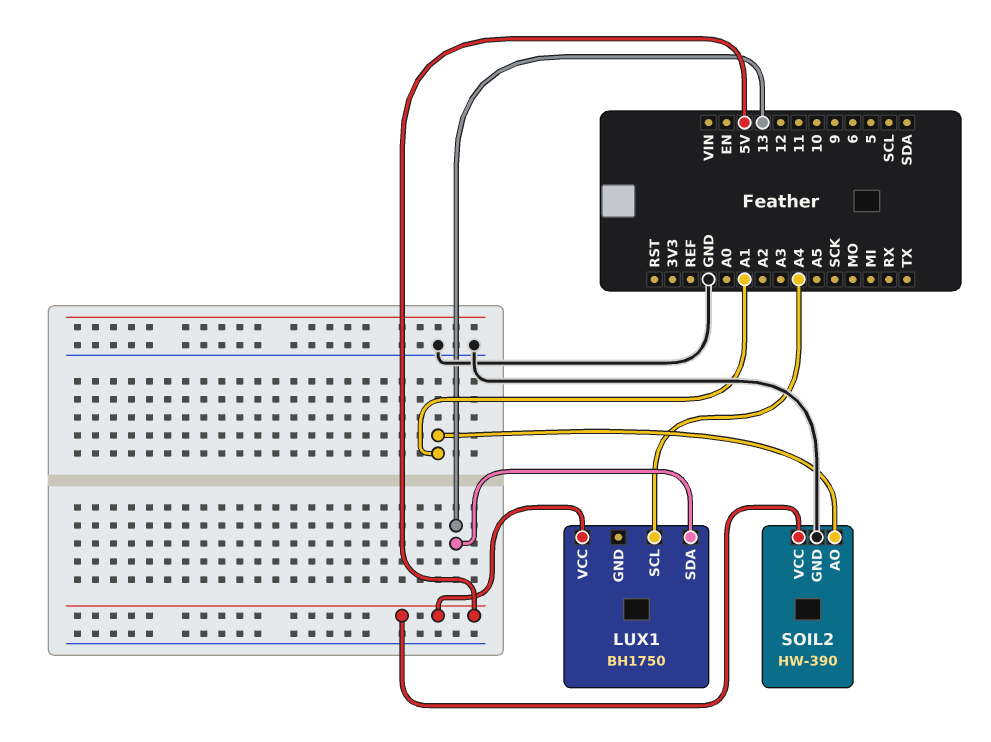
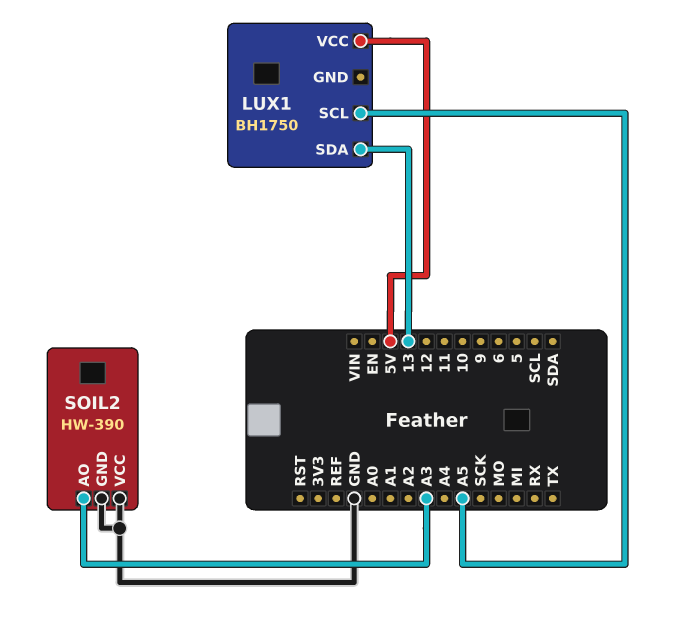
LUX1 pin SCL: A4 -> A5
SOIL2 pin AO: A1 -> A3
SOIL2 pin VCC: 5V -> GND

